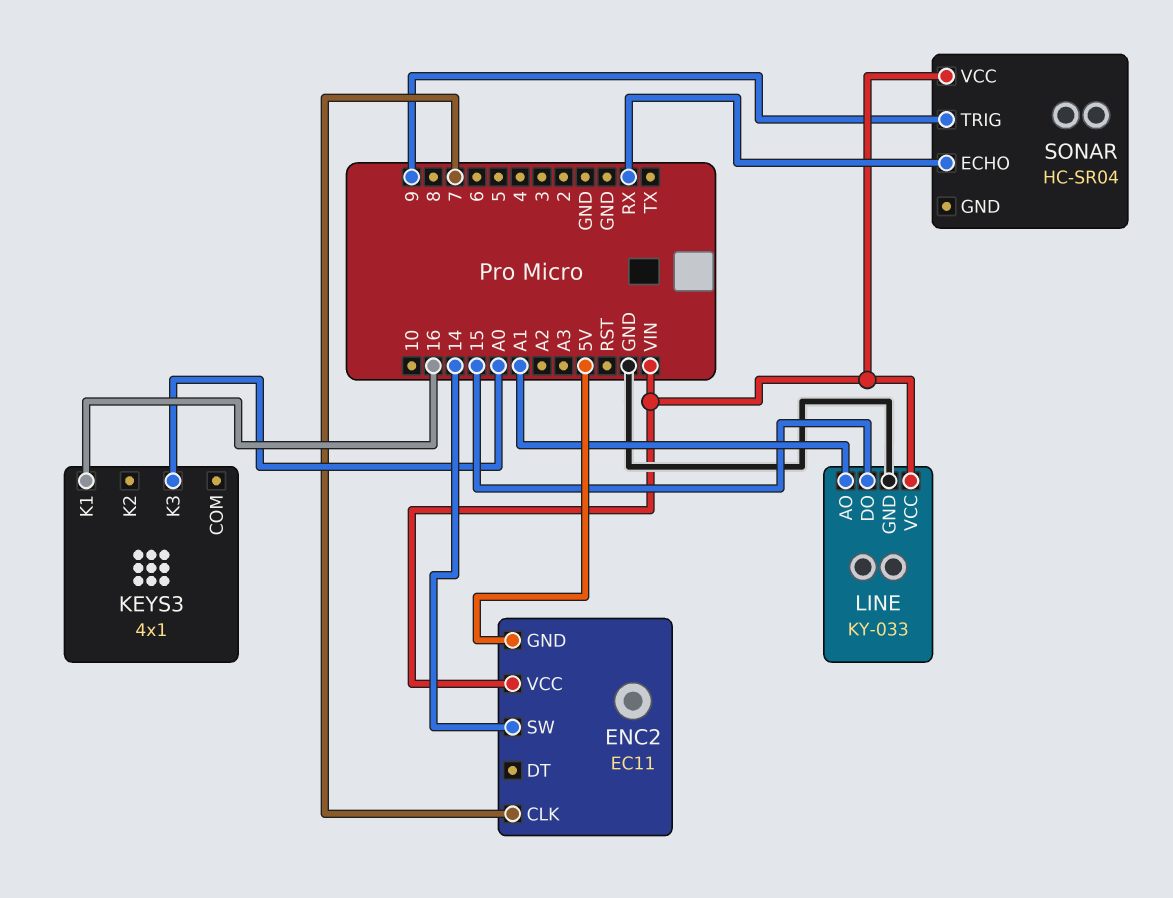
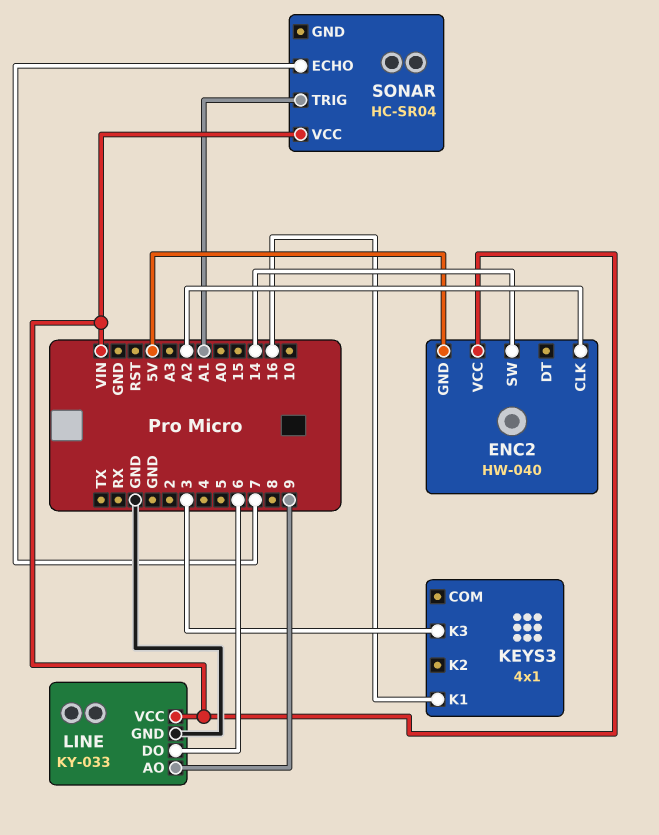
ENC2: EC11 -> HW-040
ENC2 pin CLK: 7 -> A2
KEYS3 pin K3: A0 -> 3
LINE pin AO: A1 -> 9
LINE pin DO: 15 -> 6
SONAR pin ECHO: RX -> 7
SONAR pin TRIG: 9 -> A1

